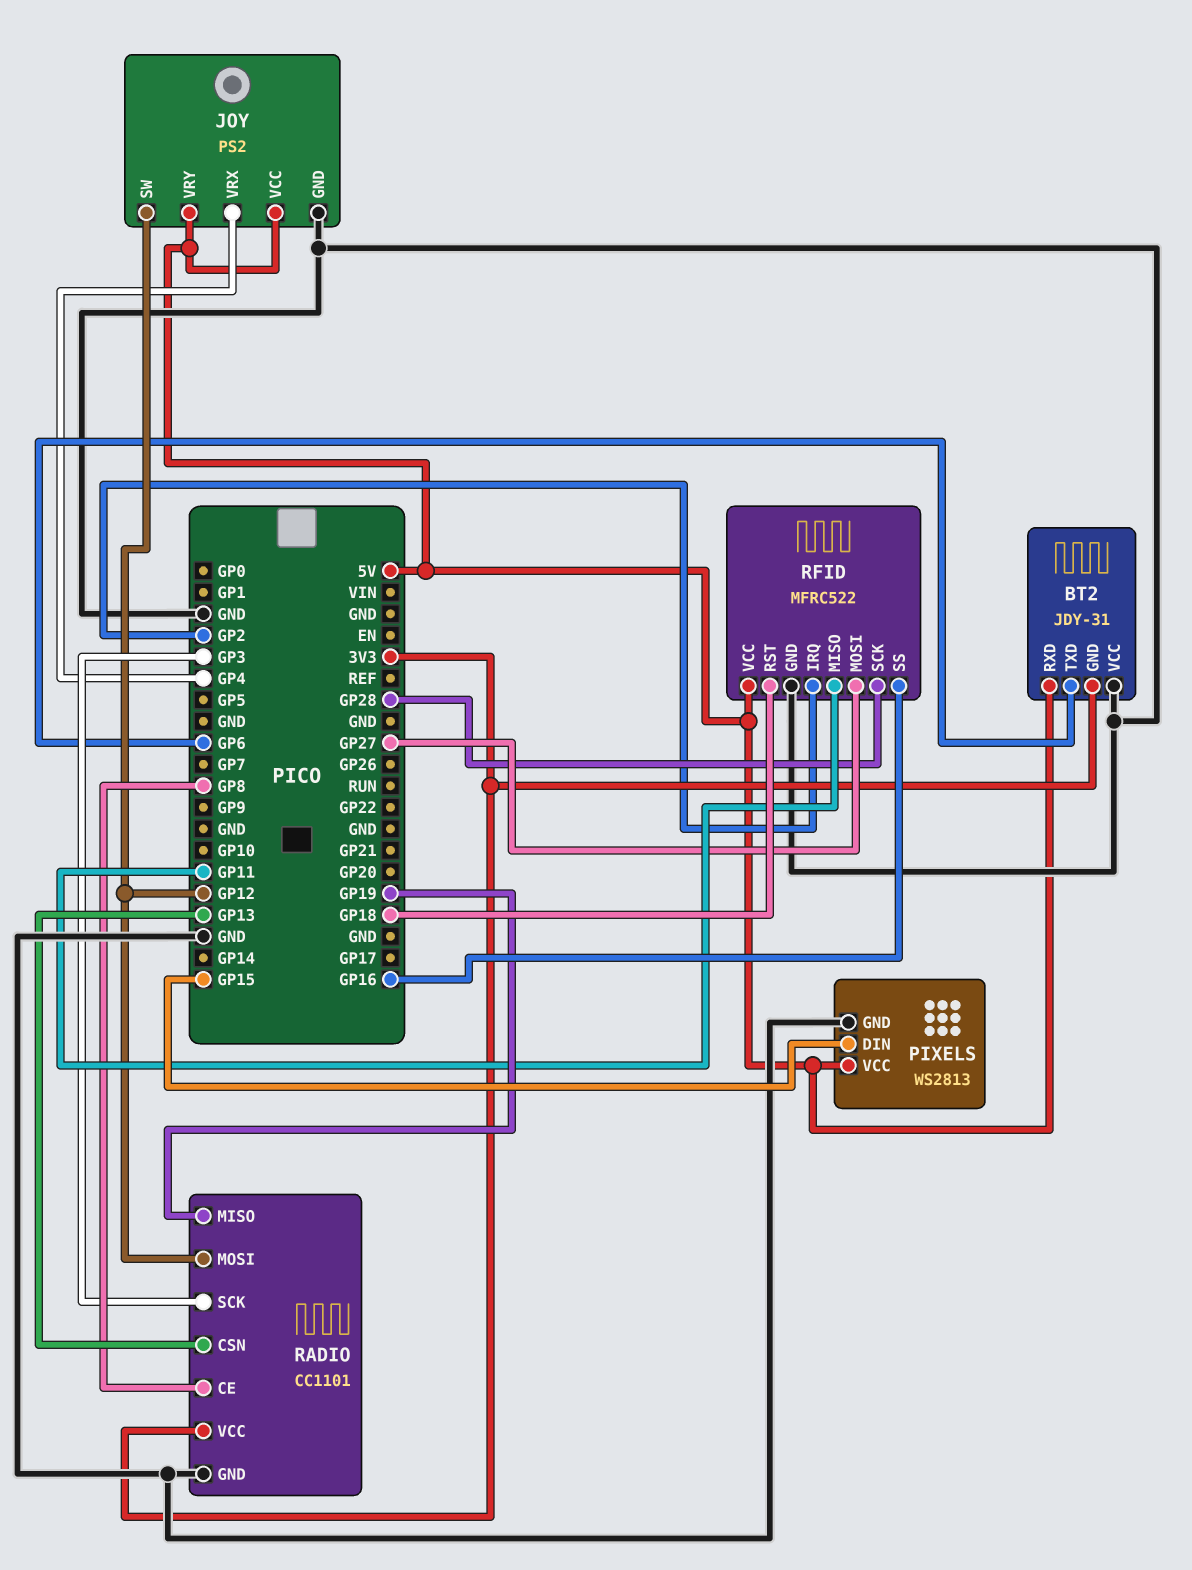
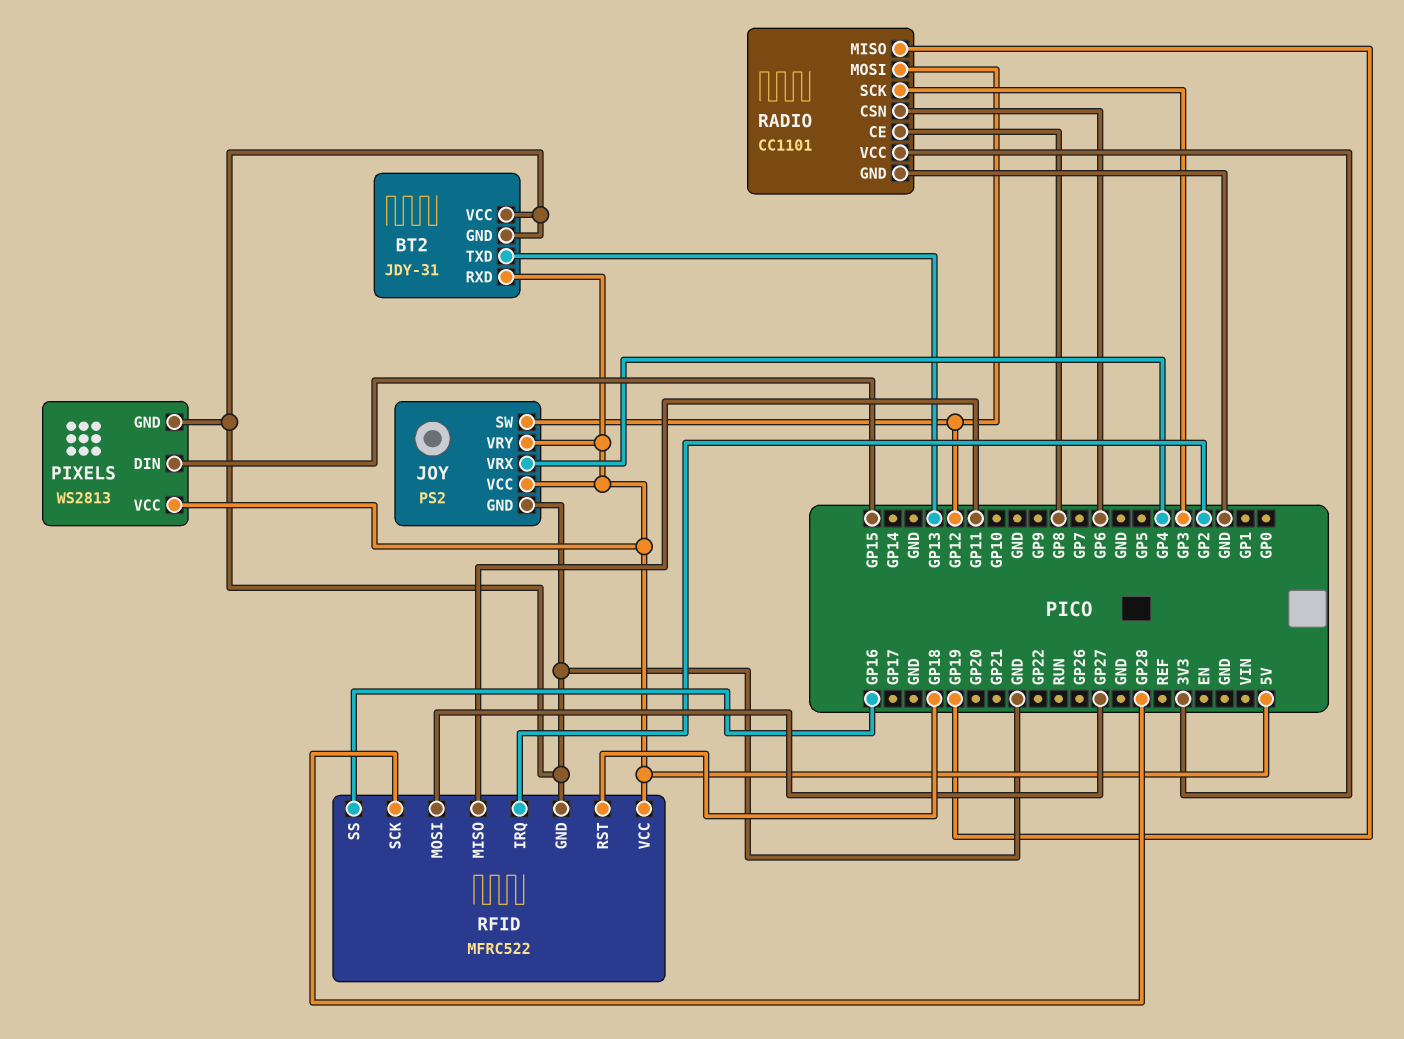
BT2 pin GND: 3V3 -> GND
BT2 pin TXD: GP6 -> GP13
RADIO pin CSN: GP13 -> GP6

